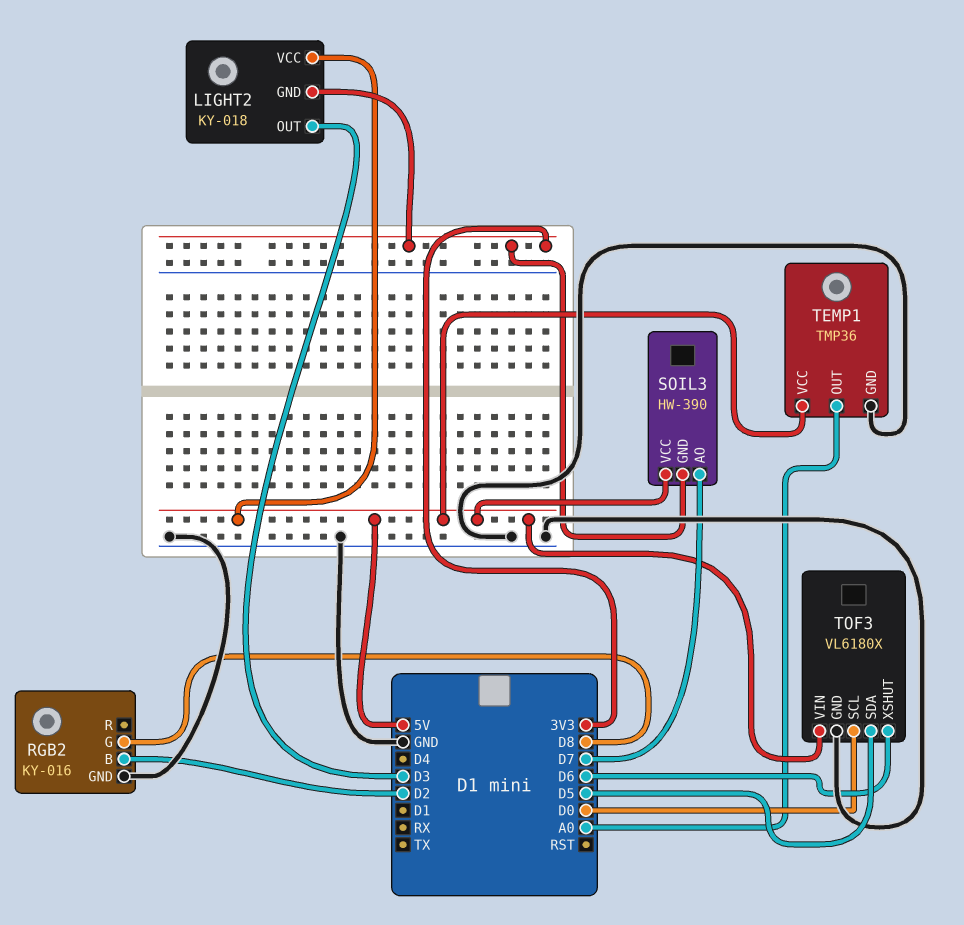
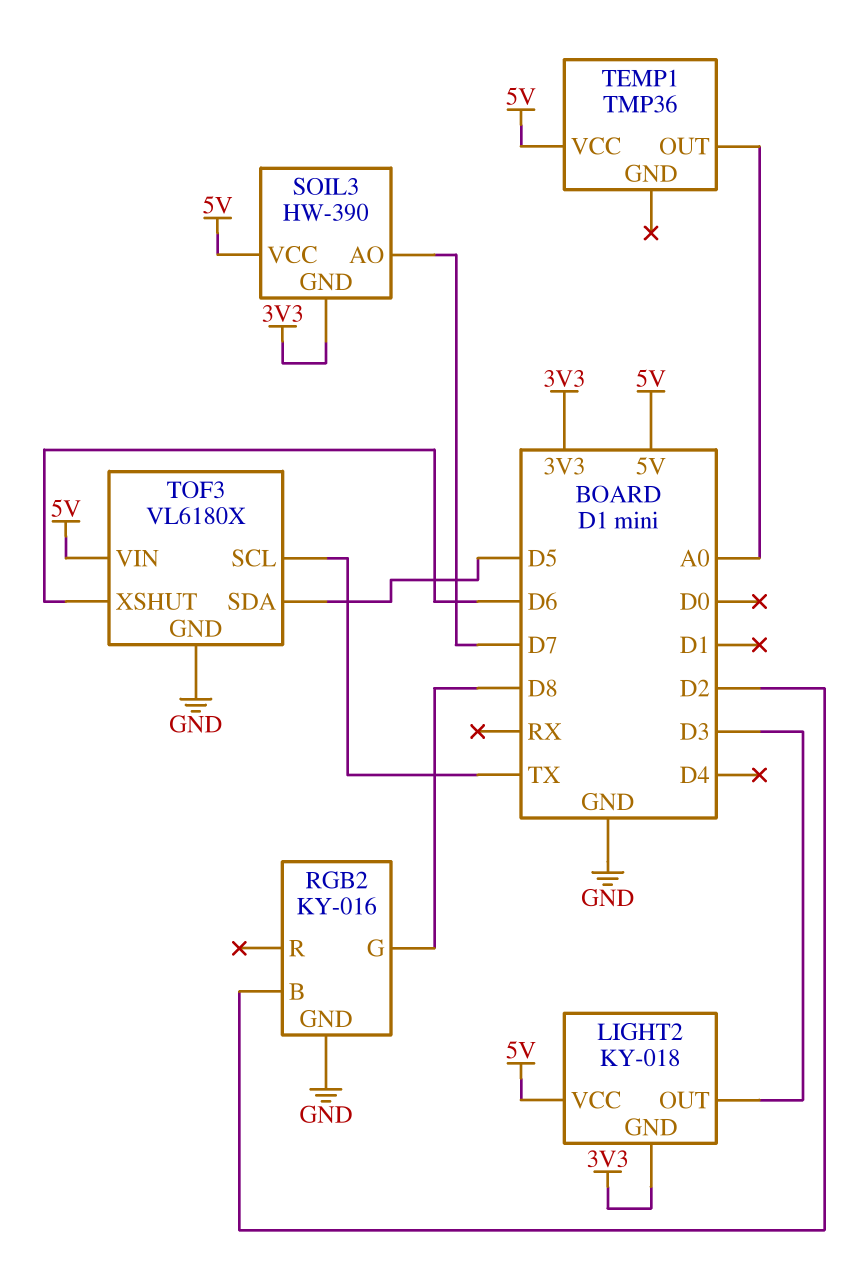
TEMP1 pin GND: GND -> none
TOF3 pin SCL: D0 -> TX

